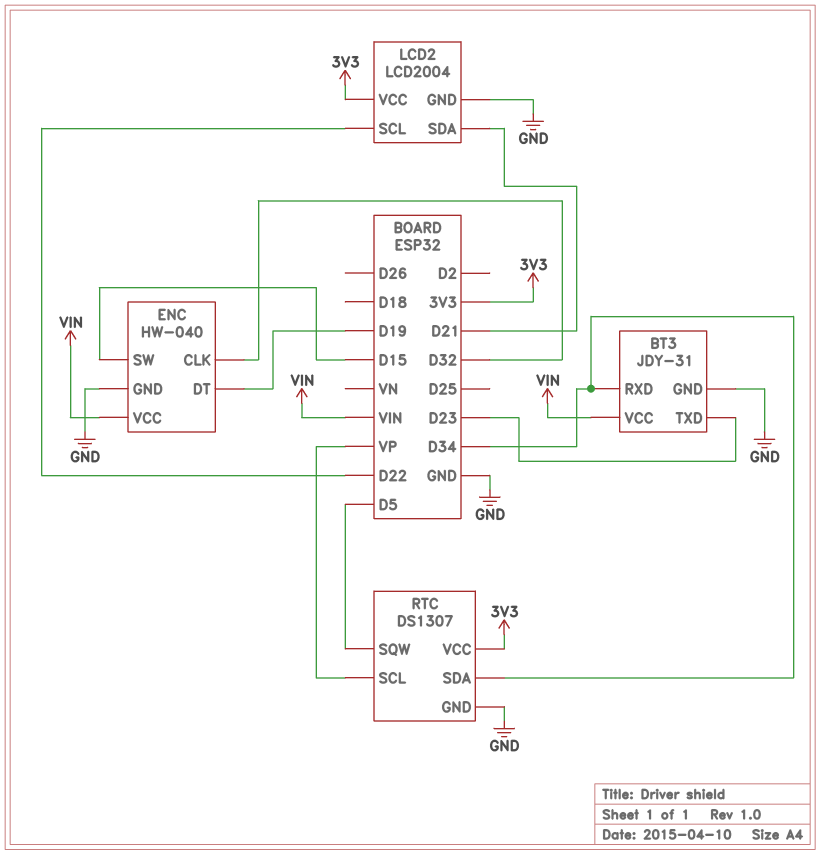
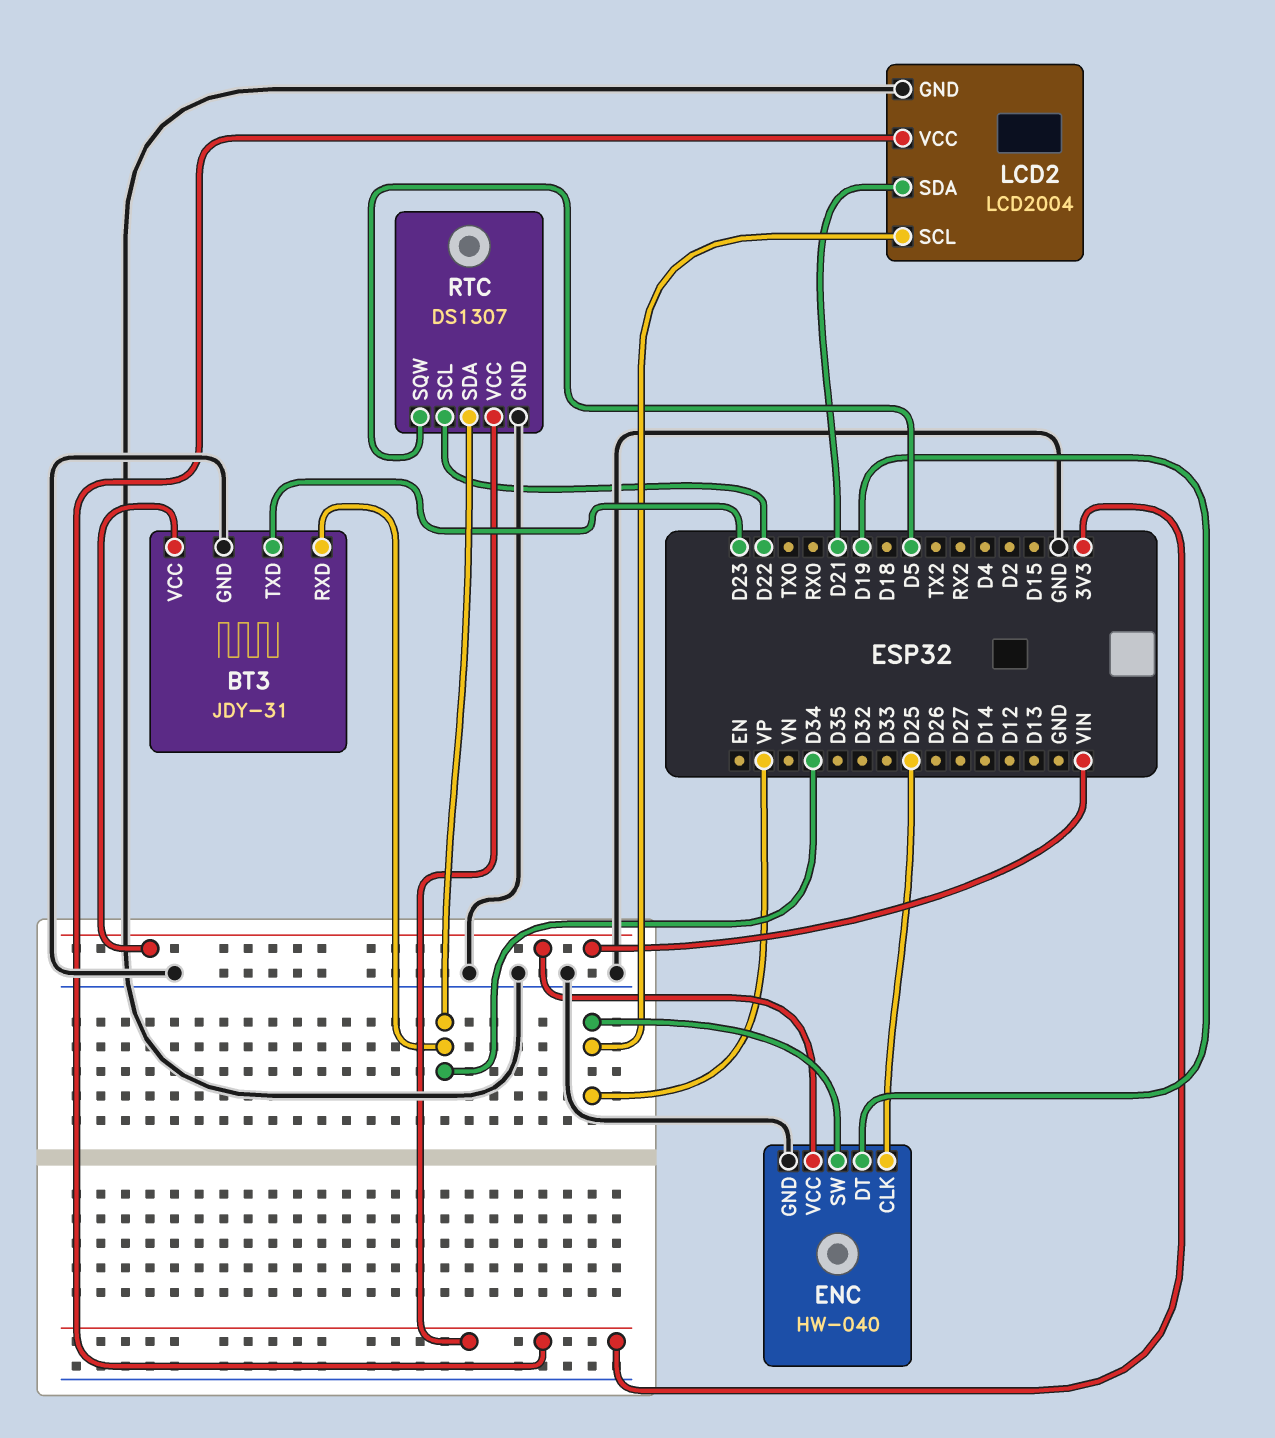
ENC pin CLK: D32 -> D25
ENC pin SW: D15 -> VP
LCD2 pin SCL: D22 -> VP
RTC pin SCL: VP -> D22

